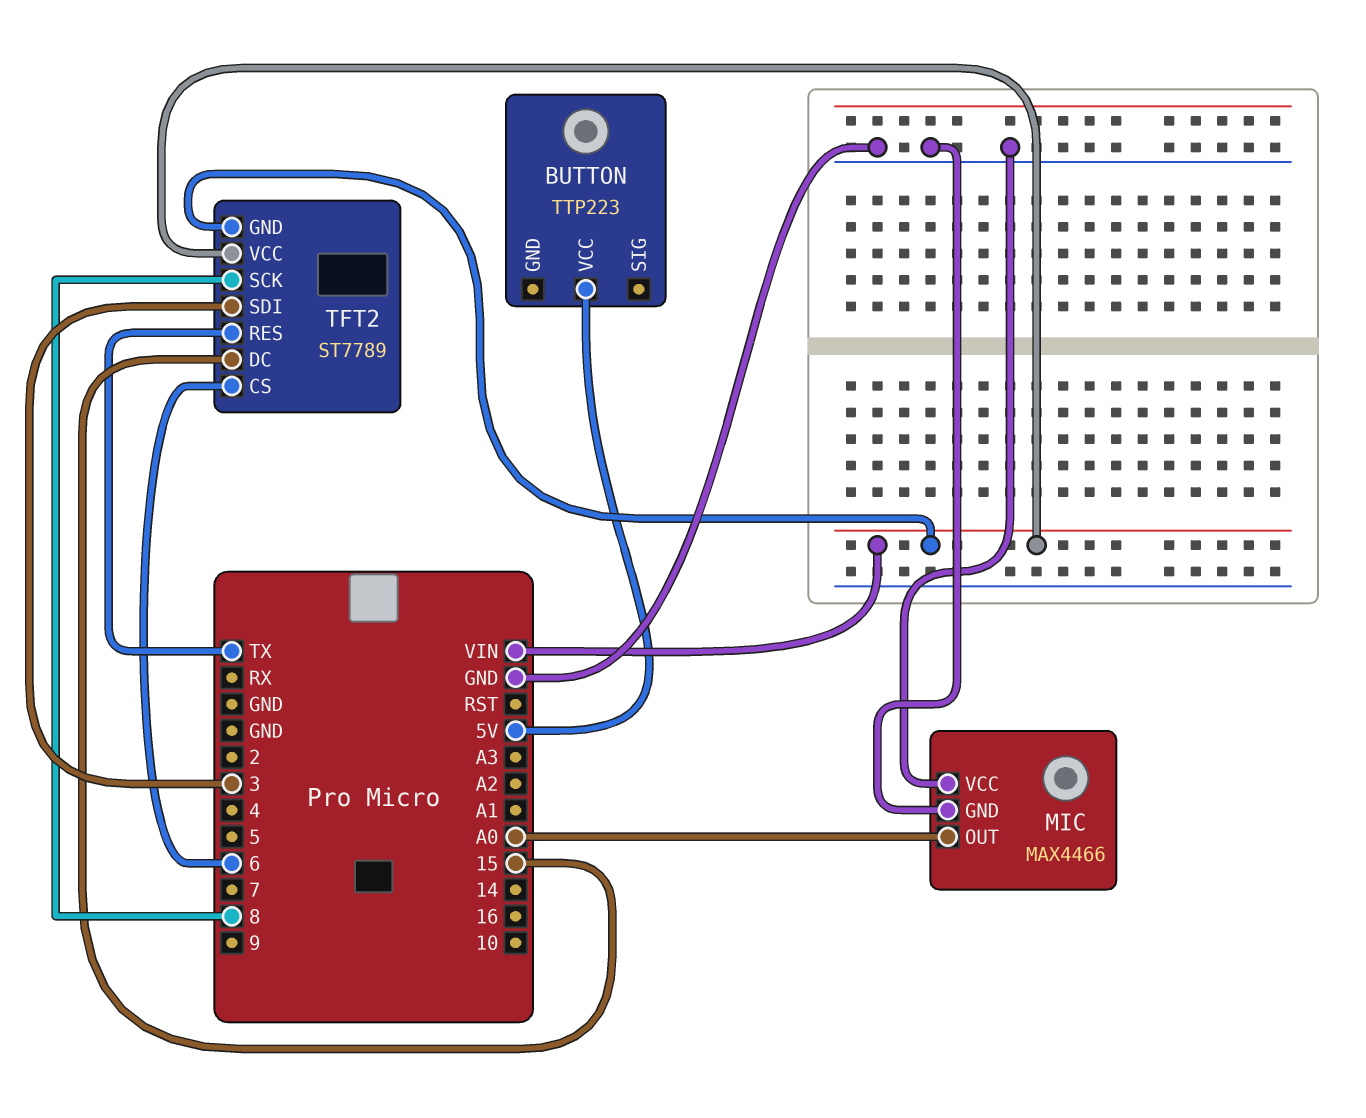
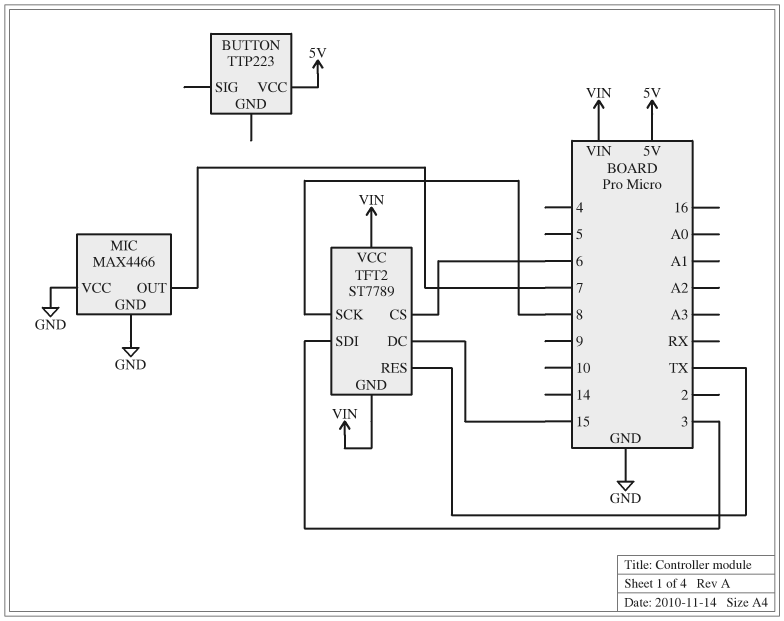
MIC pin OUT: A0 -> 7

